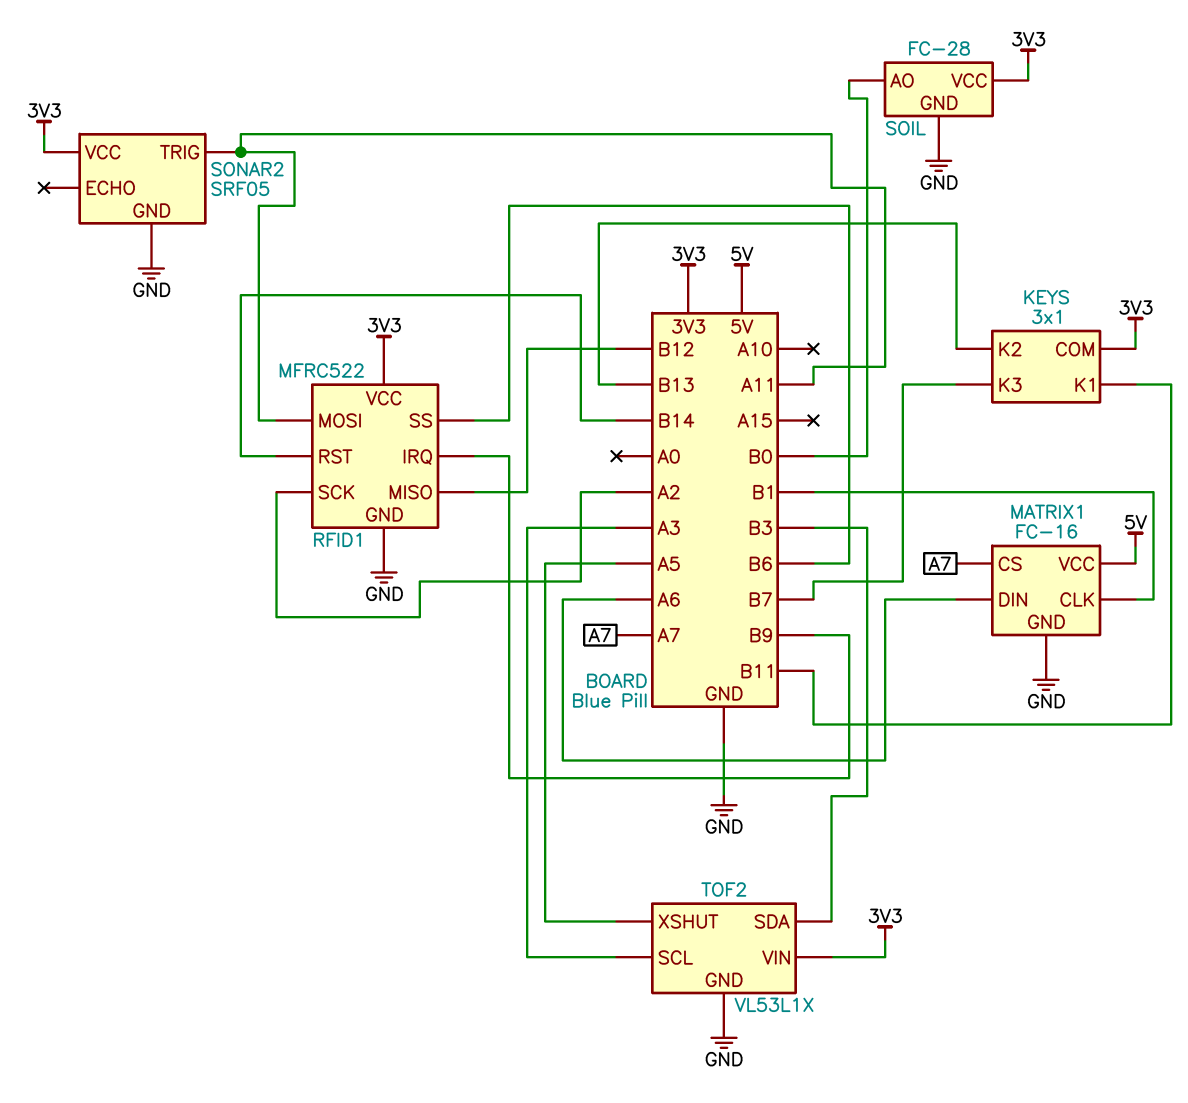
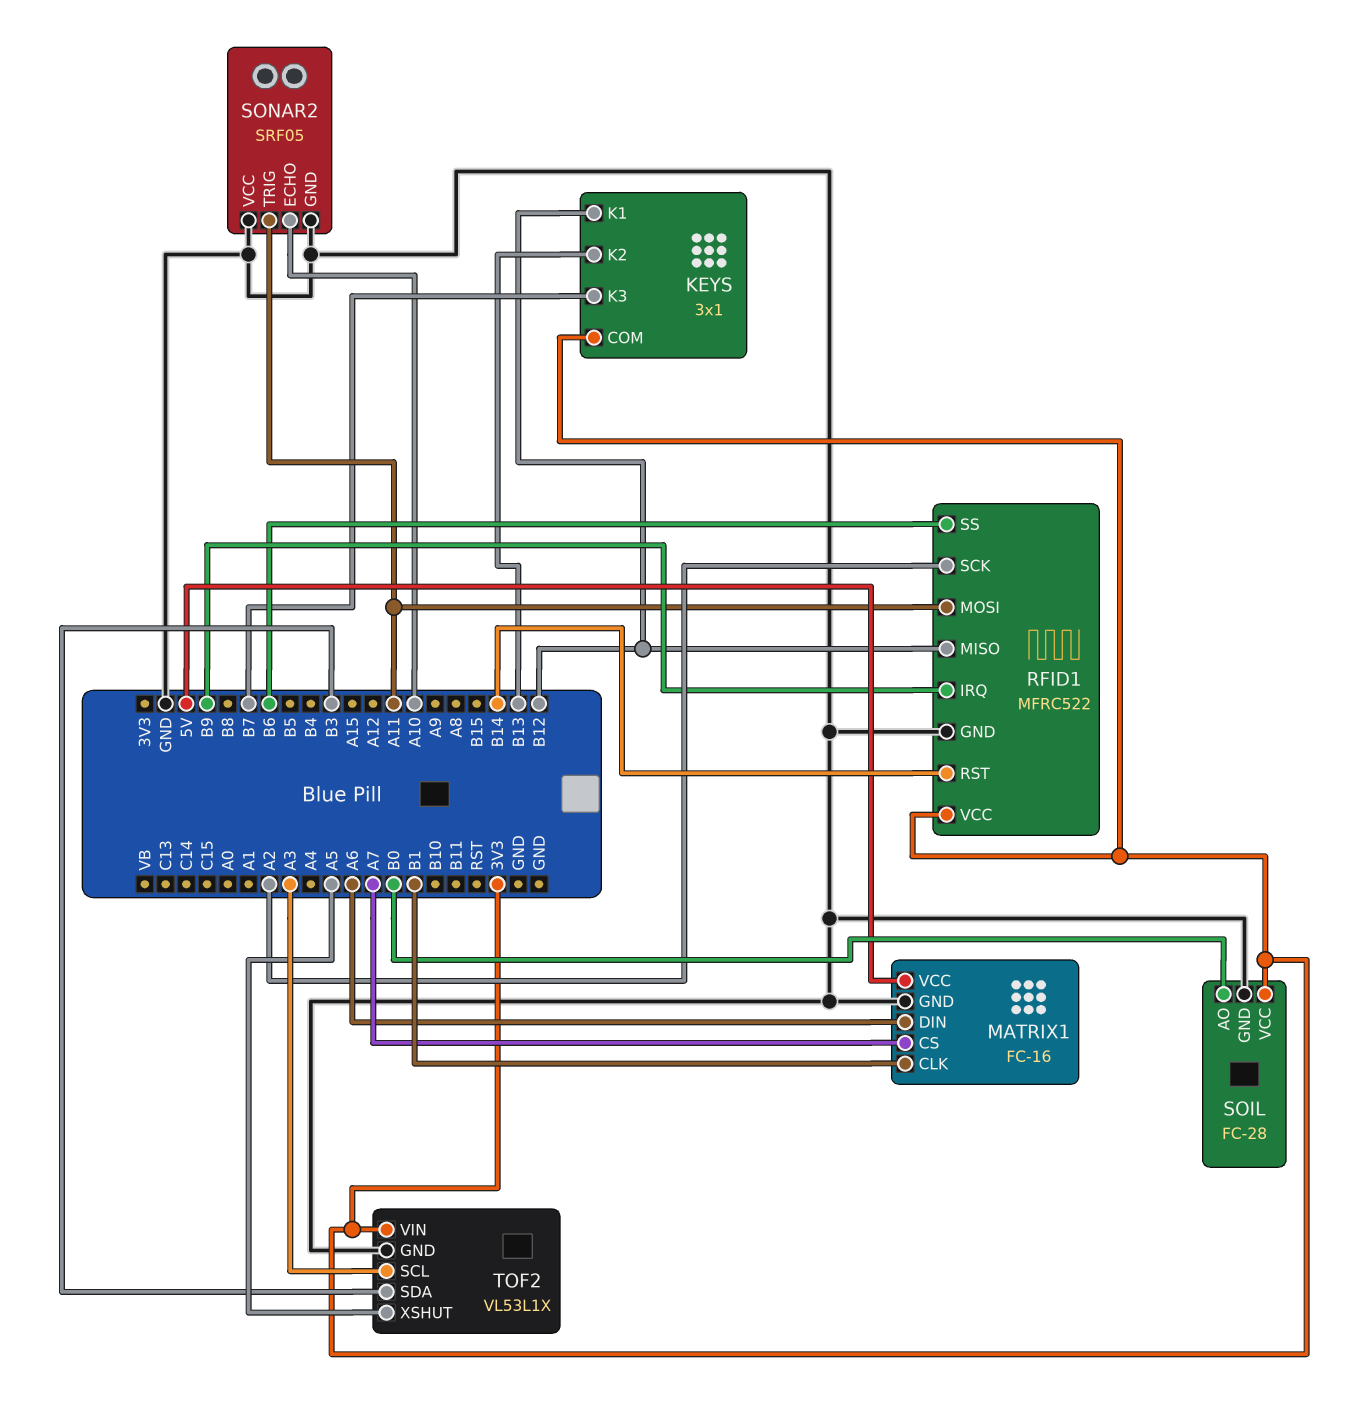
KEYS pin K1: B11 -> B12
SONAR2 pin ECHO: none -> A10
SONAR2 pin VCC: 3V3 -> GND

